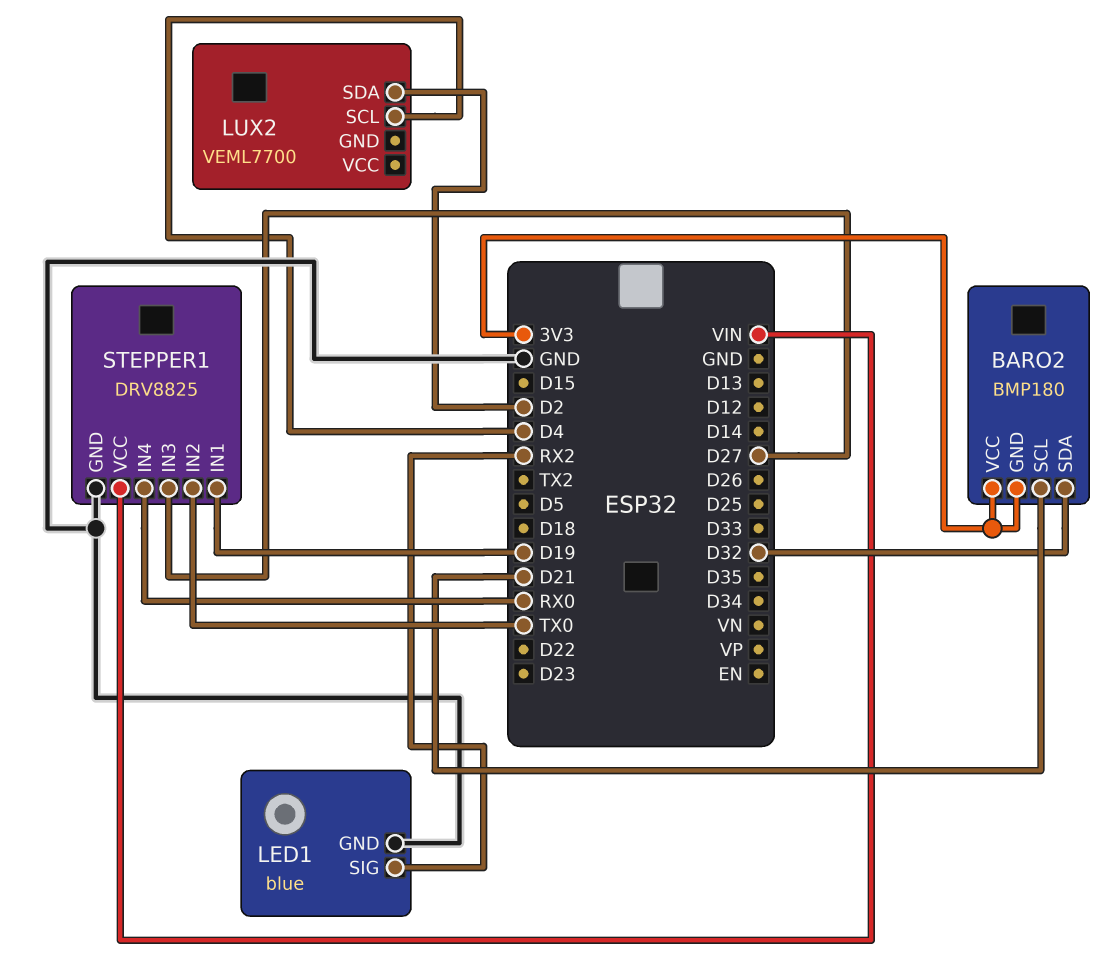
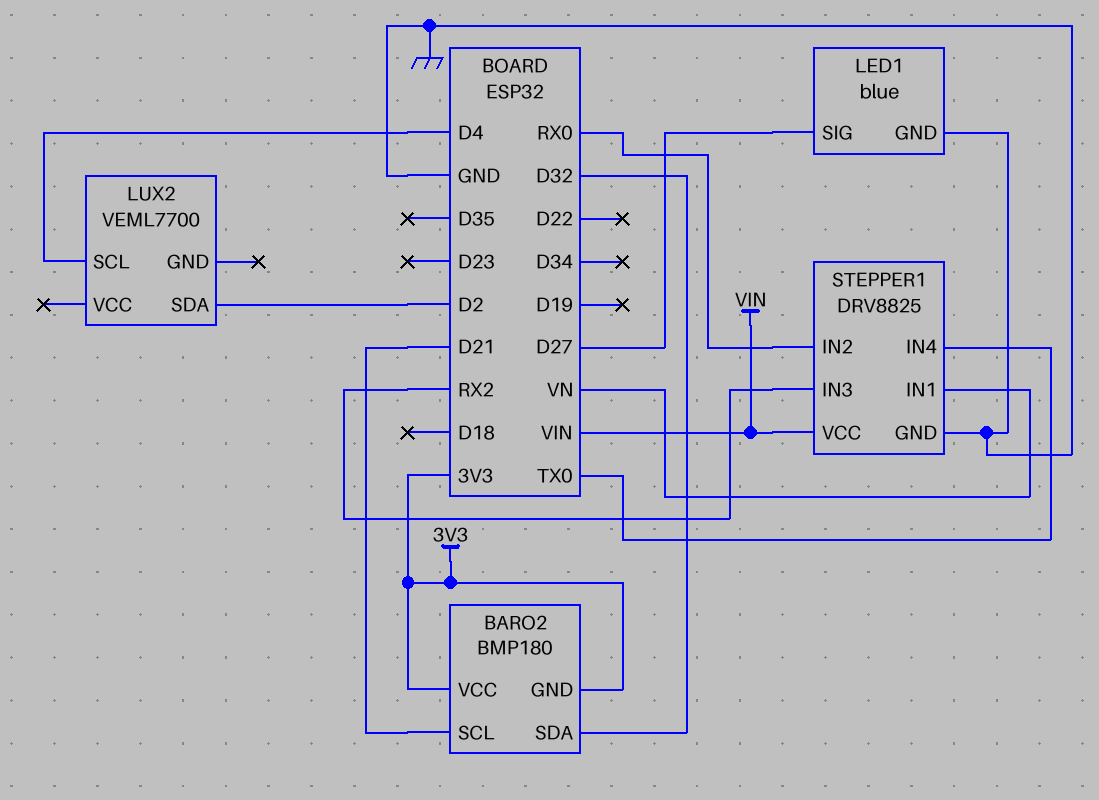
LED1 pin SIG: RX2 -> D27
STEPPER1 pin IN1: D19 -> VN
STEPPER1 pin IN2: TX0 -> RX0
STEPPER1 pin IN3: D27 -> RX2
STEPPER1 pin IN4: RX0 -> TX0

